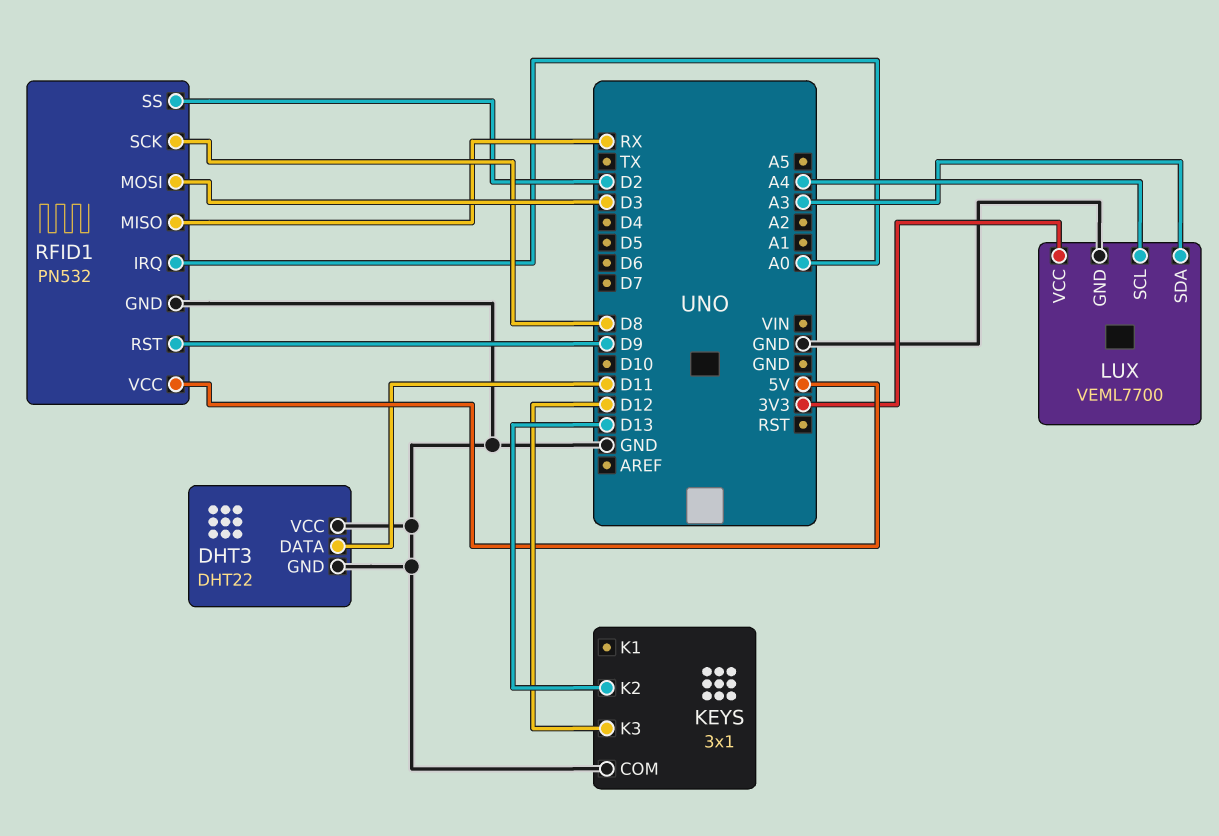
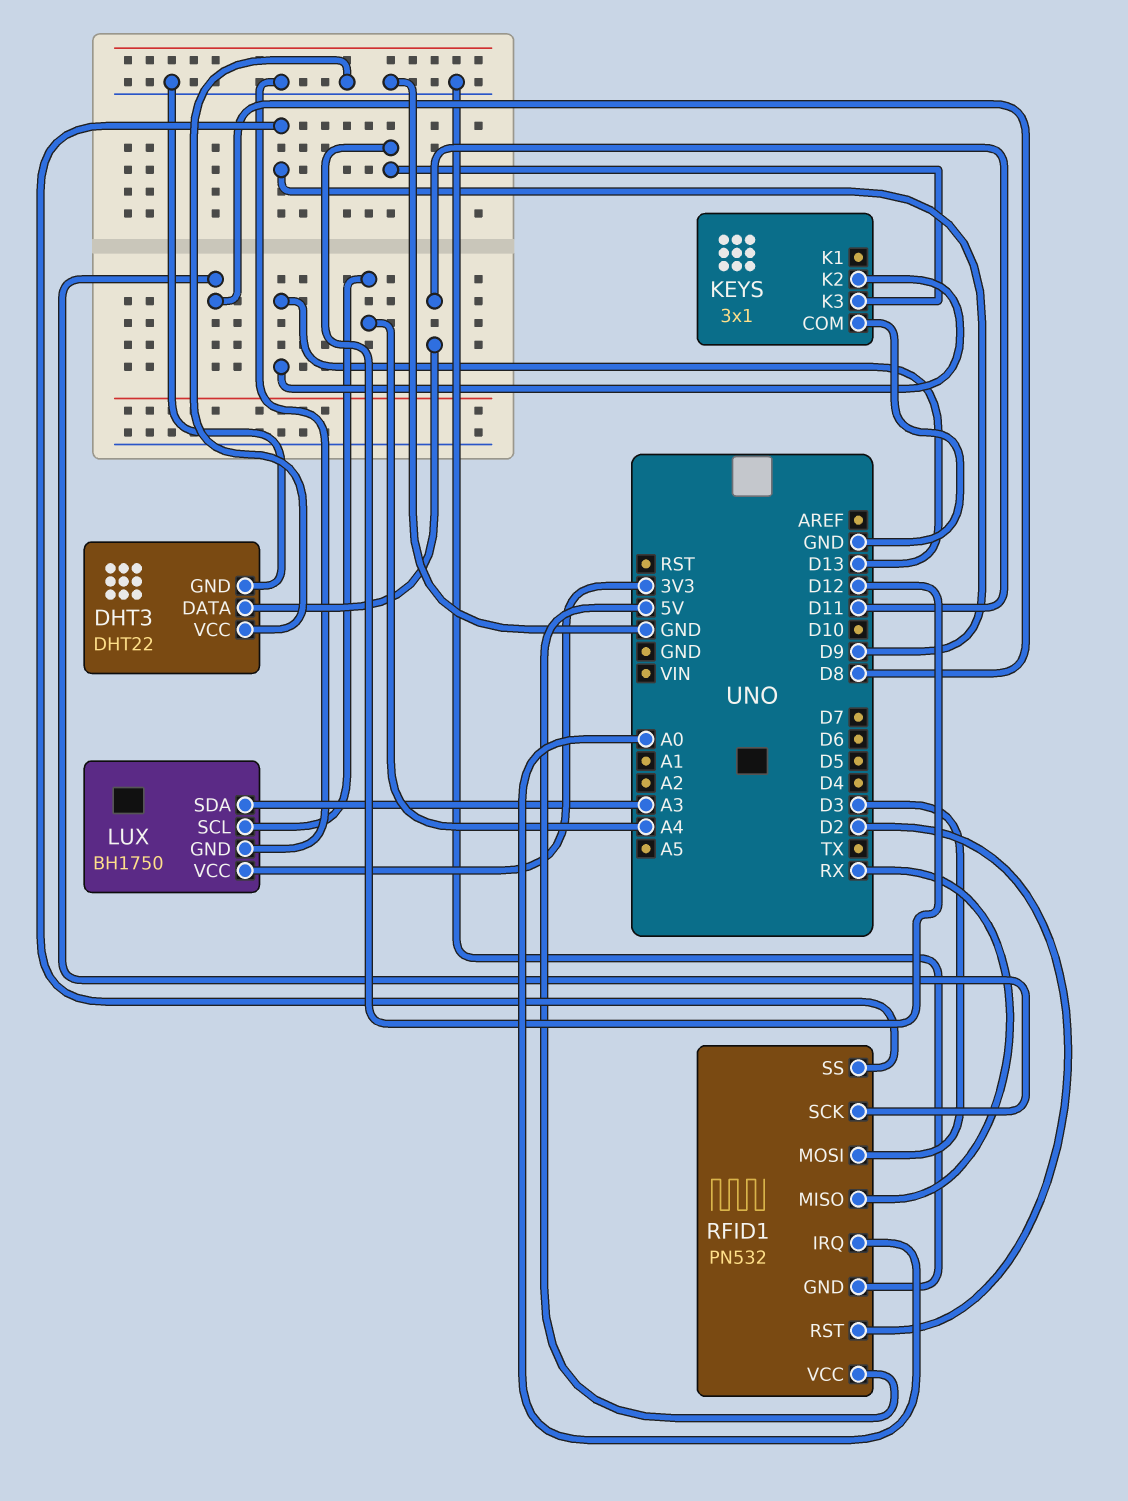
LUX: VEML7700 -> BH1750
RFID1 pin RST: D9 -> D2
RFID1 pin SS: D2 -> D9

